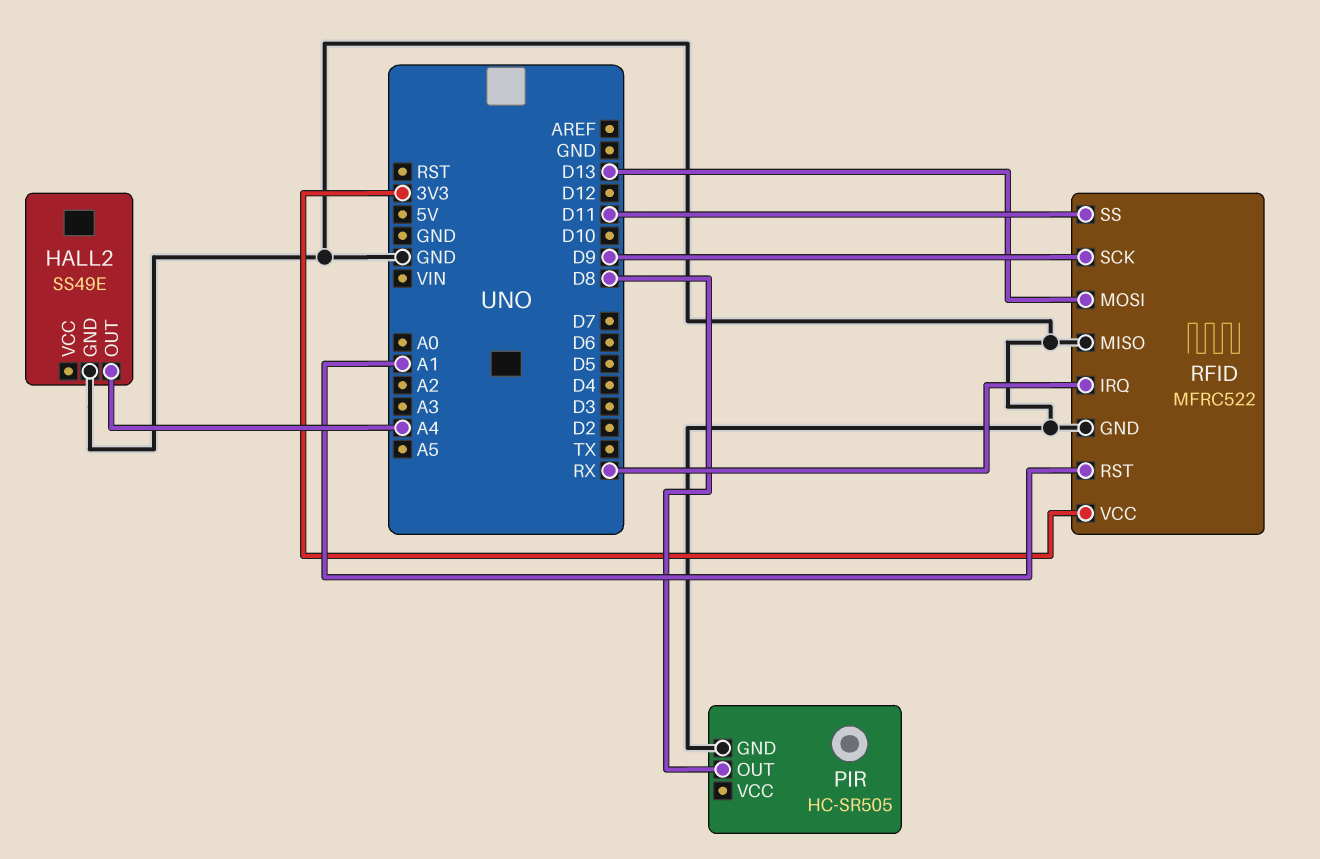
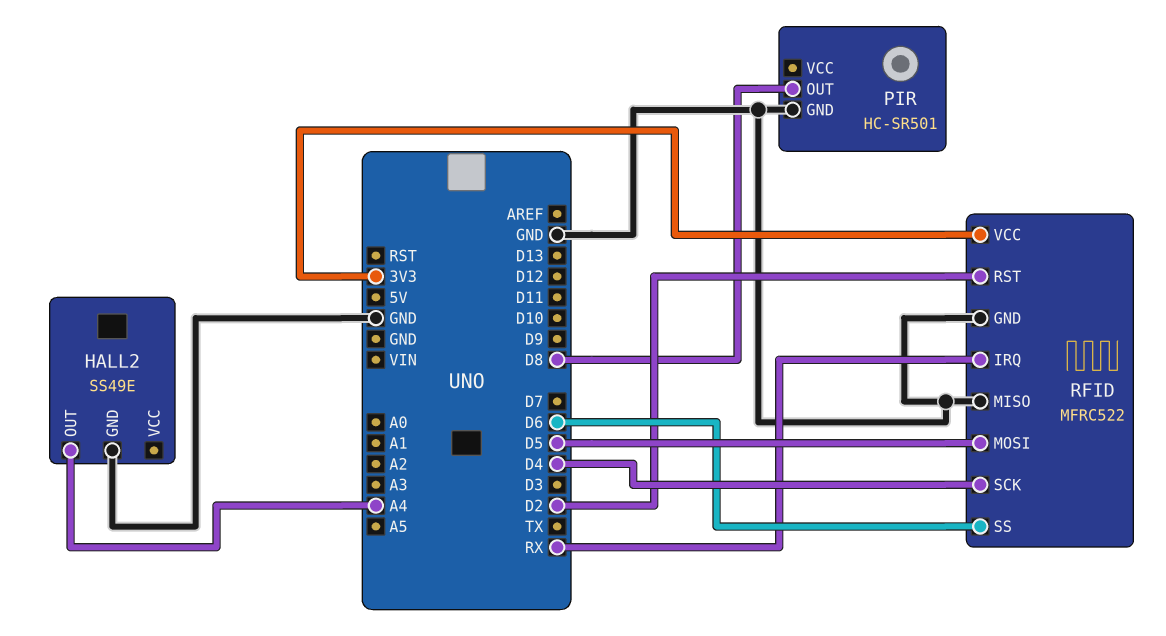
PIR: HC-SR505 -> HC-SR501
RFID pin MOSI: D13 -> D5
RFID pin RST: A1 -> D2
RFID pin SCK: D9 -> D4
RFID pin SS: D11 -> D6

